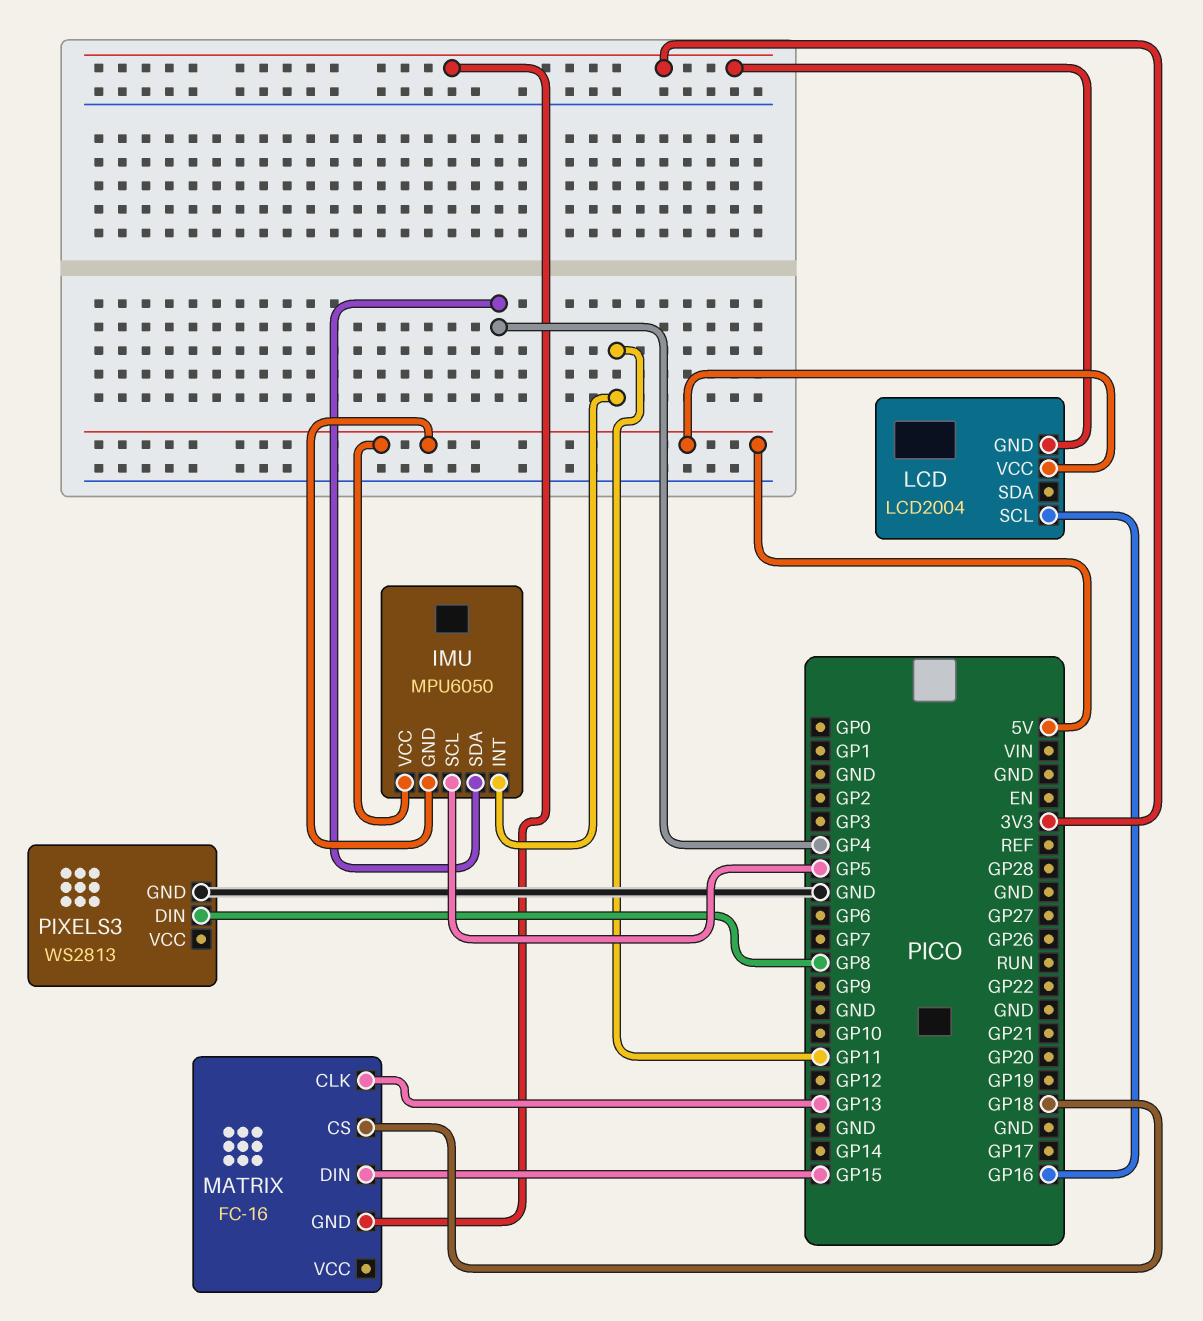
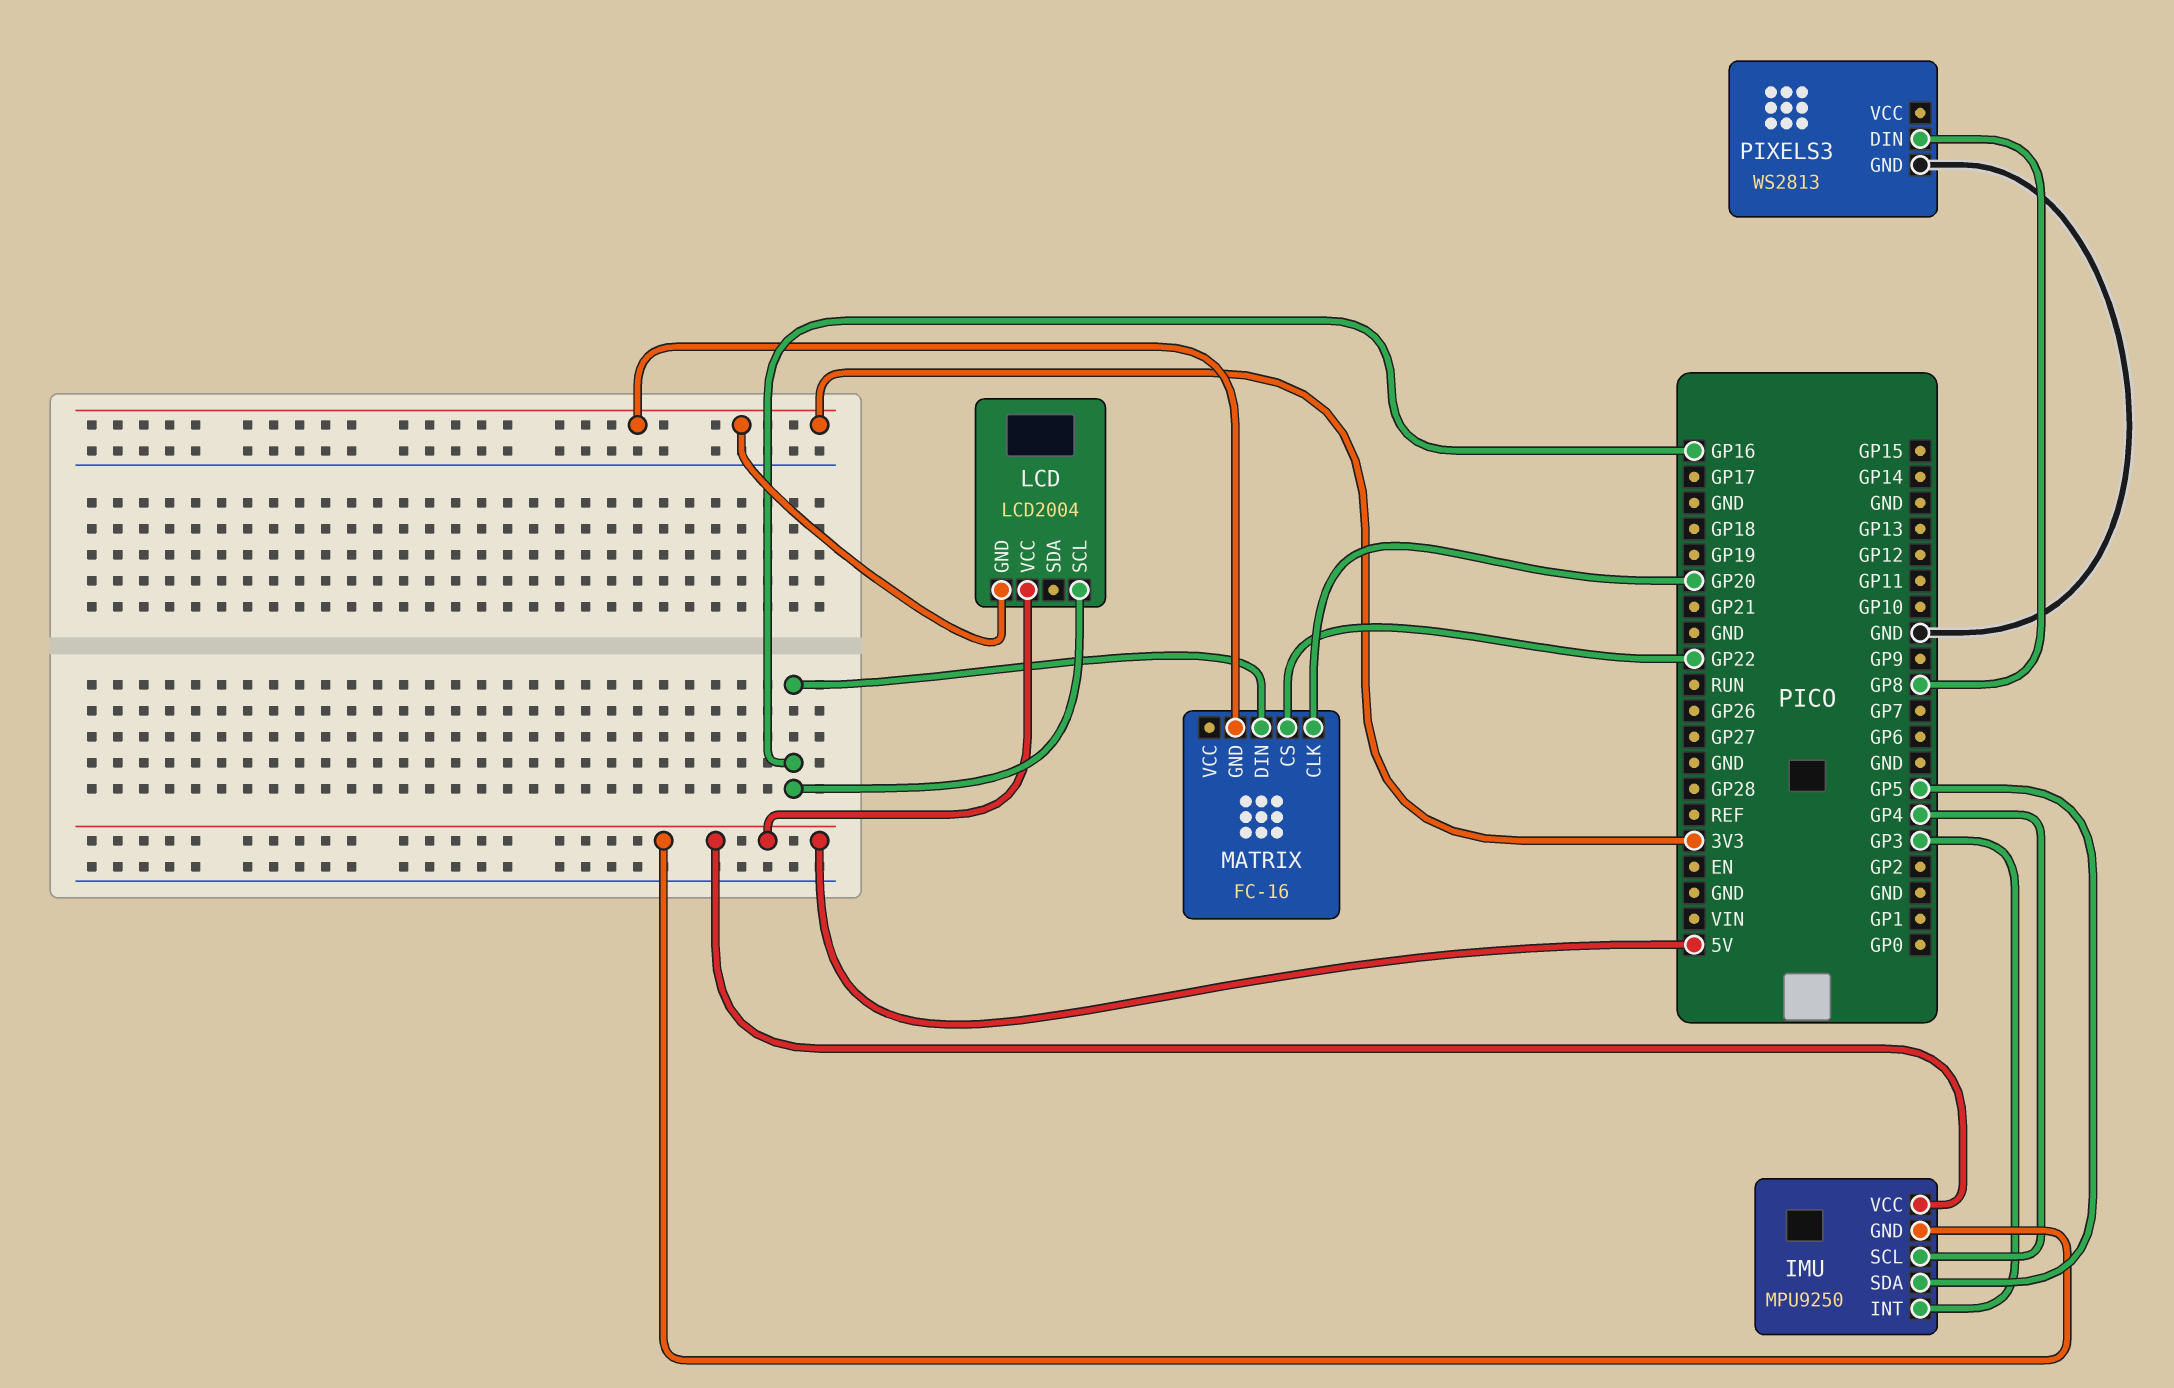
IMU: MPU6050 -> MPU9250
IMU pin INT: GP11 -> GP3
IMU pin SCL: GP5 -> GP4
IMU pin SDA: GP4 -> GP5
MATRIX pin CLK: GP13 -> GP20
MATRIX pin CS: GP18 -> GP22
MATRIX pin DIN: GP15 -> GP16

